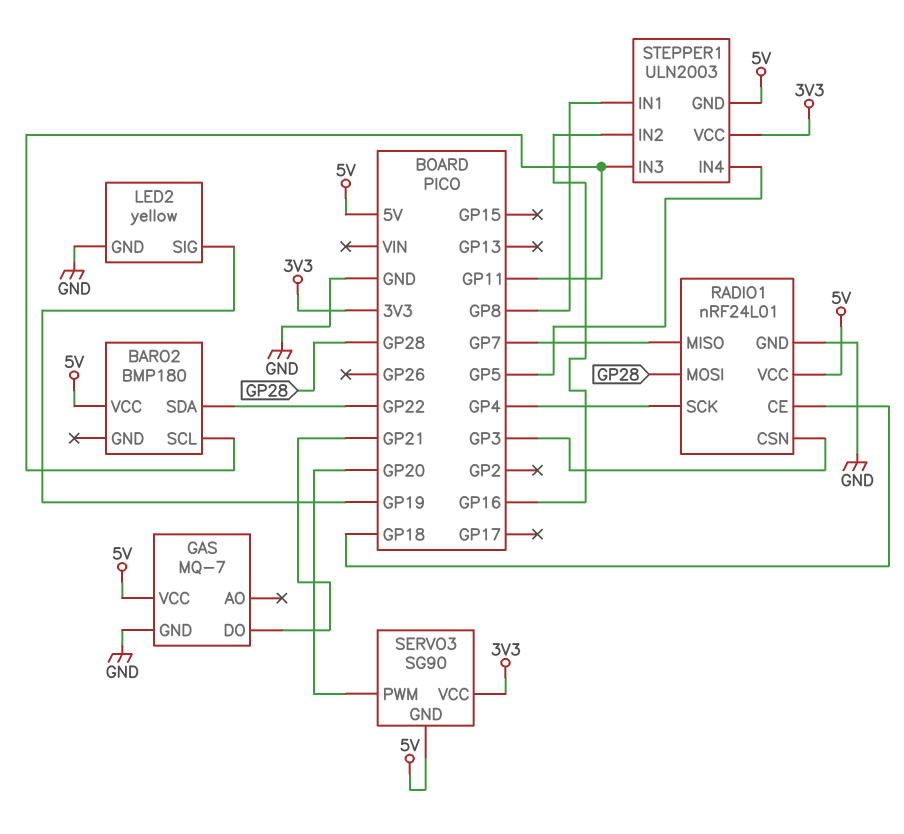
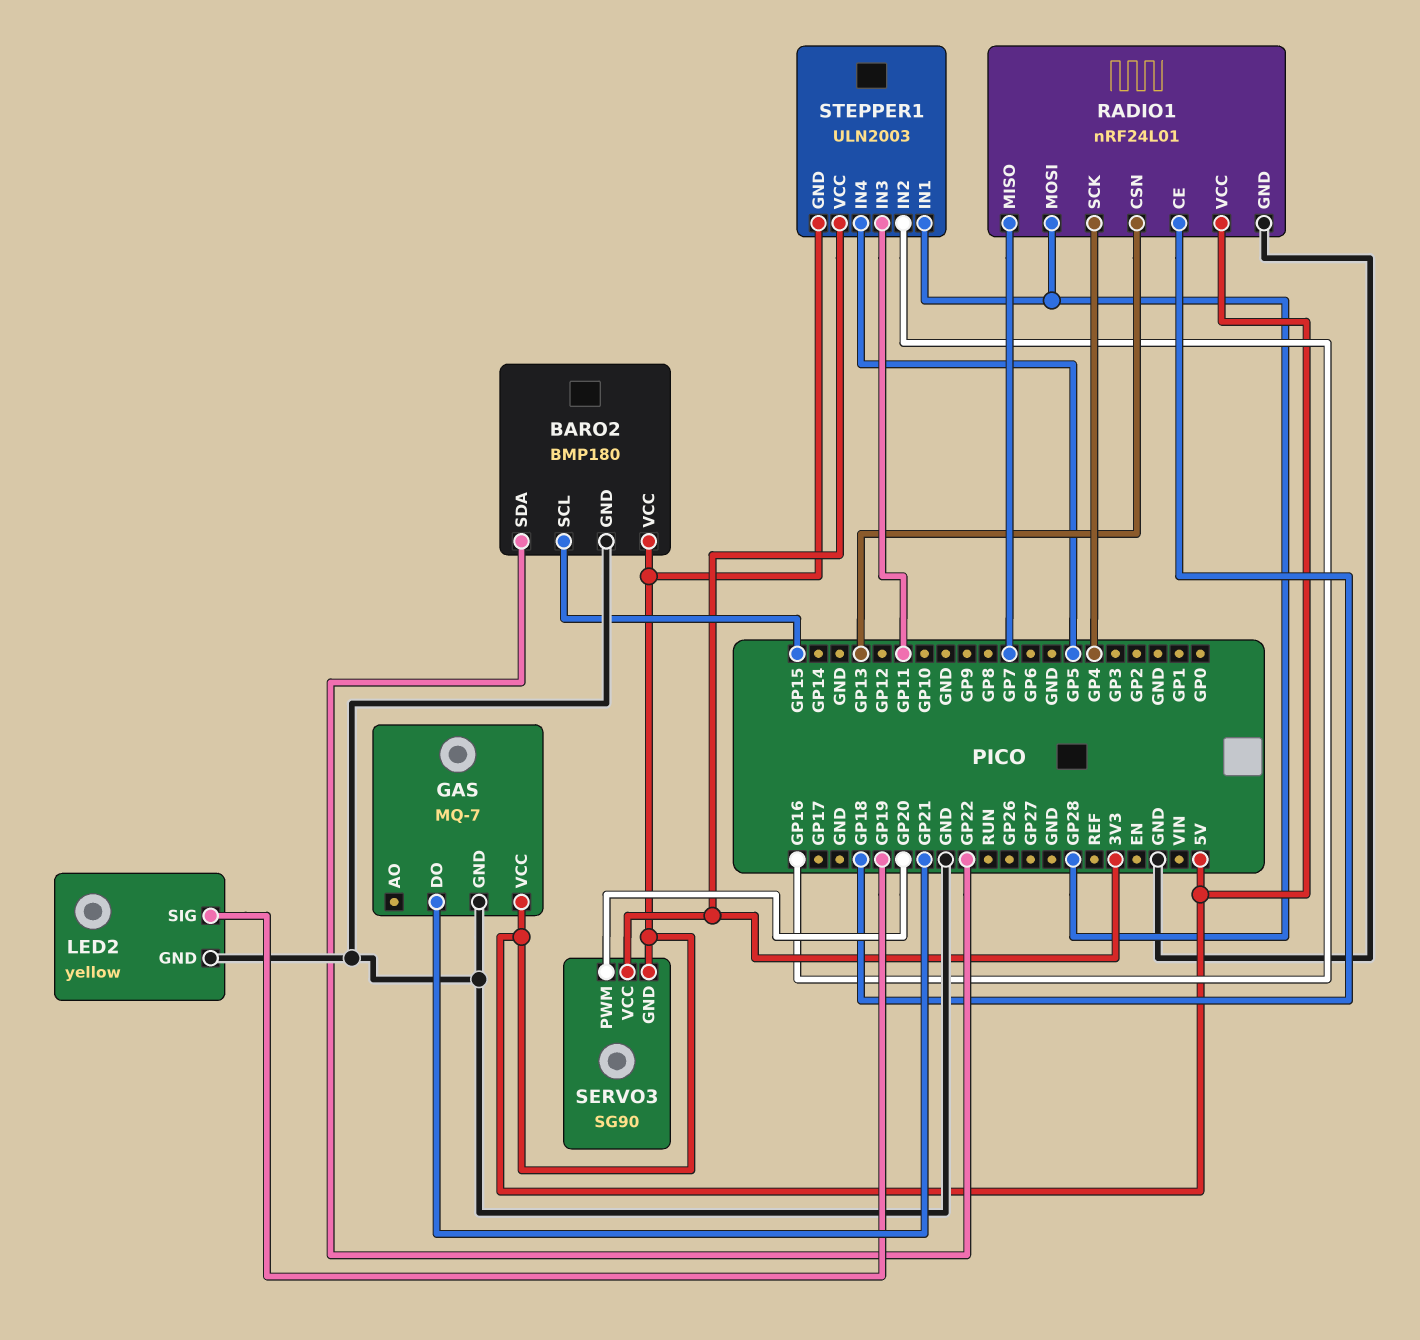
BARO2 pin GND: none -> GND
BARO2 pin SCL: GP11 -> GP15
RADIO1 pin CSN: GP3 -> GP13
STEPPER1 pin IN1: GP8 -> GP28

